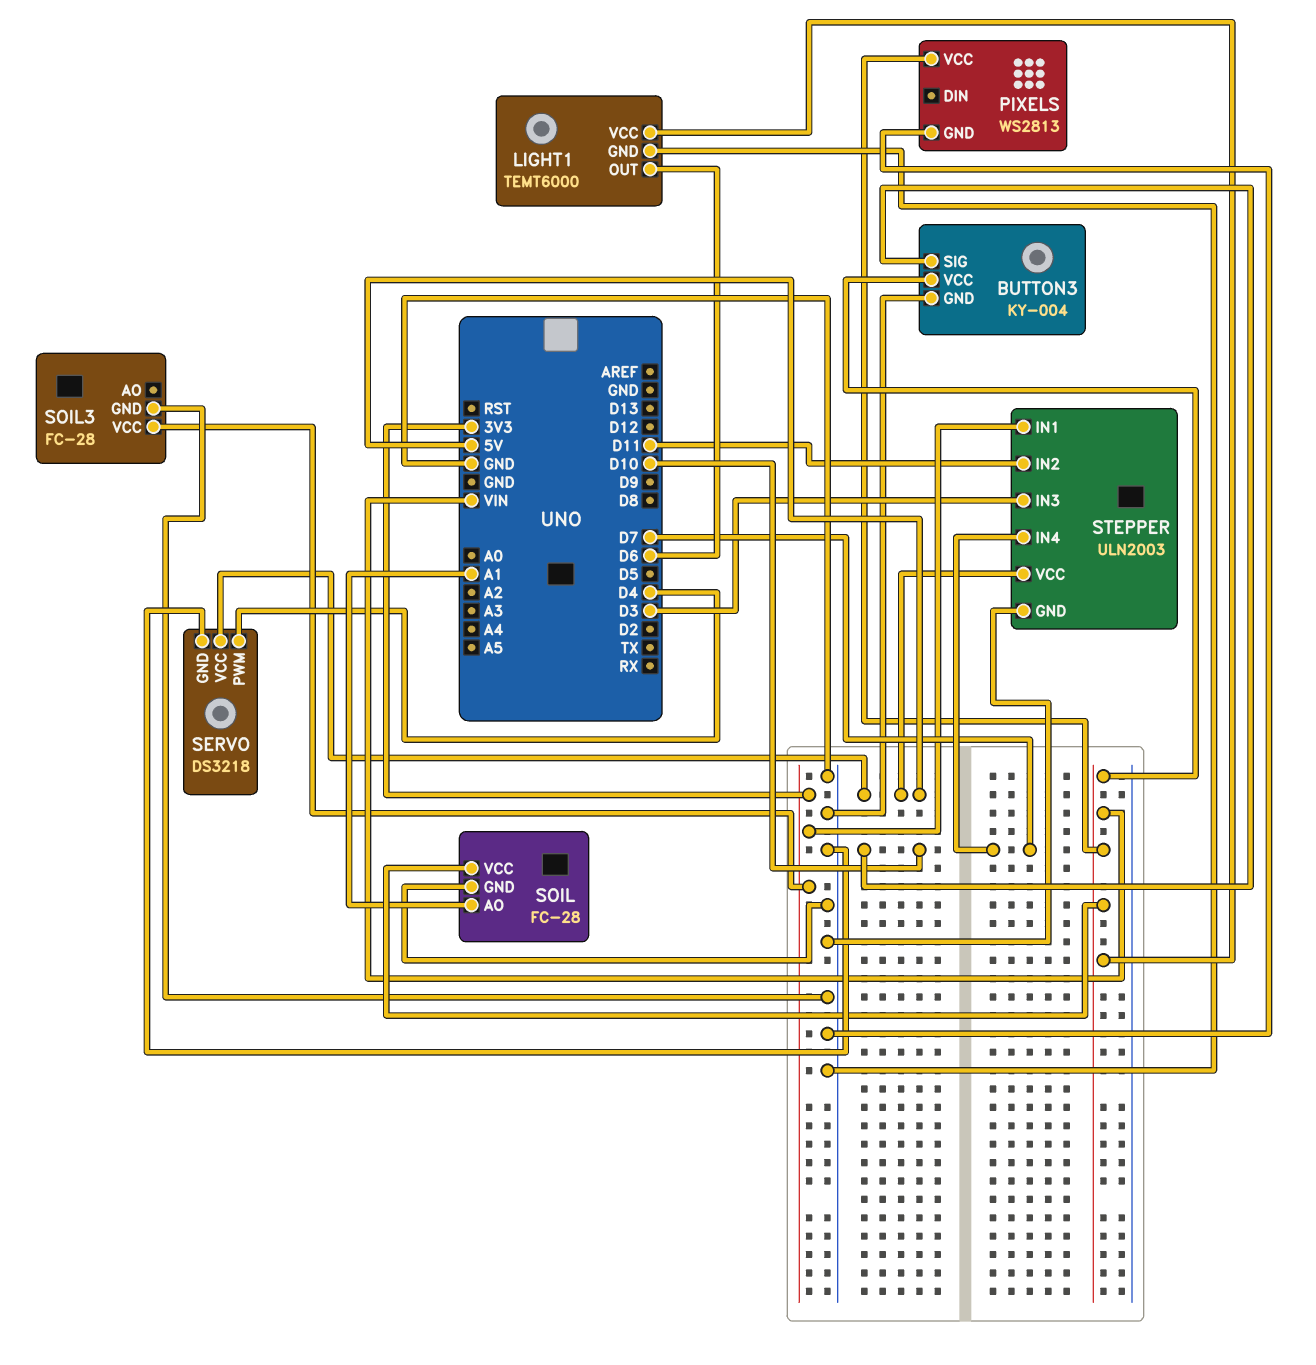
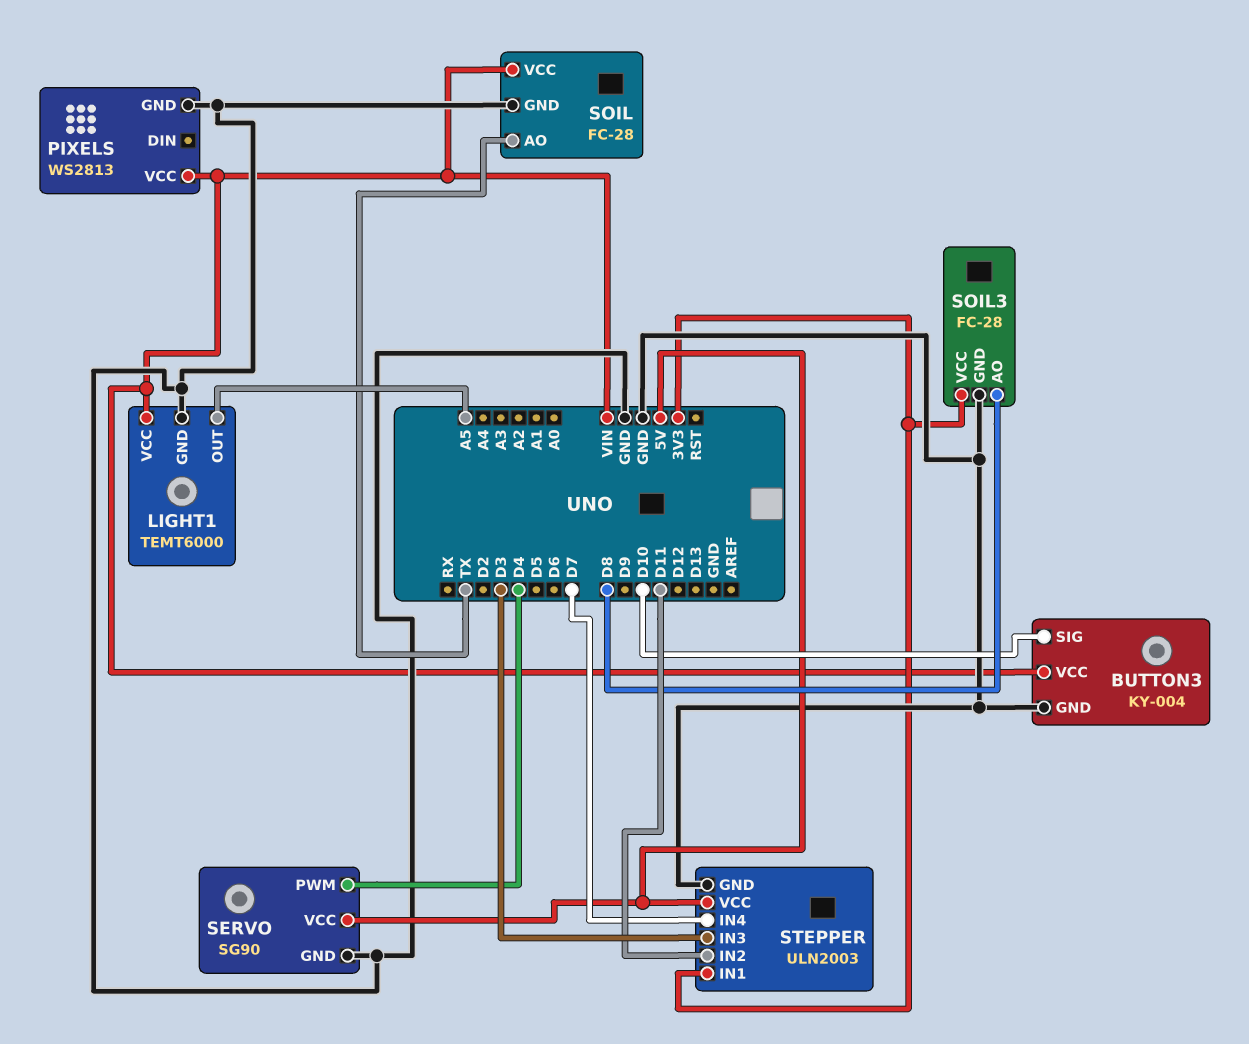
LIGHT1 pin OUT: D6 -> A5
SERVO: DS3218 -> SG90
SOIL pin AO: A1 -> TX
SOIL3 pin AO: none -> D8

